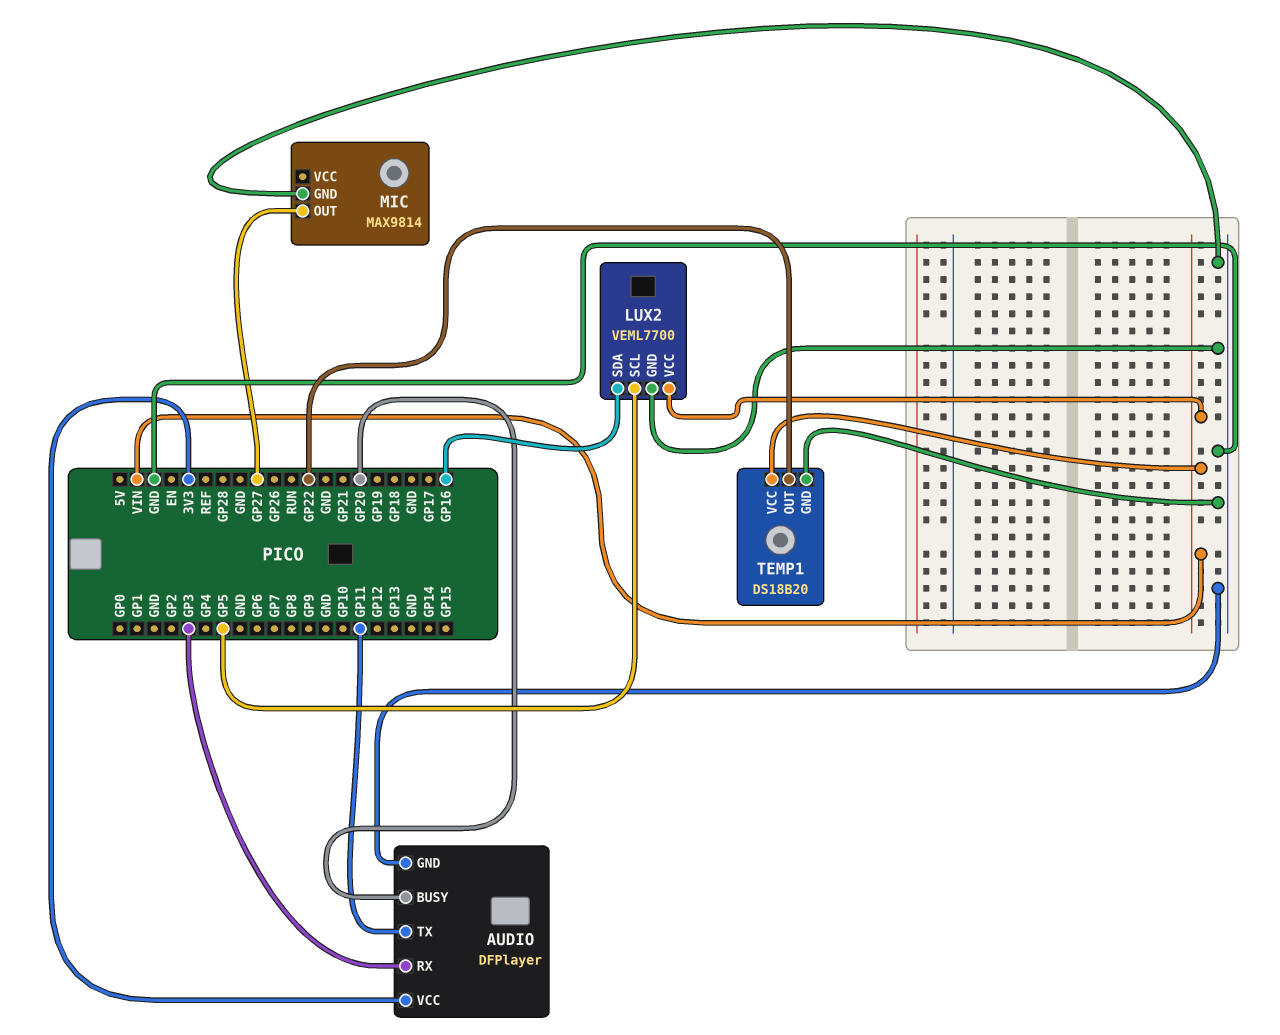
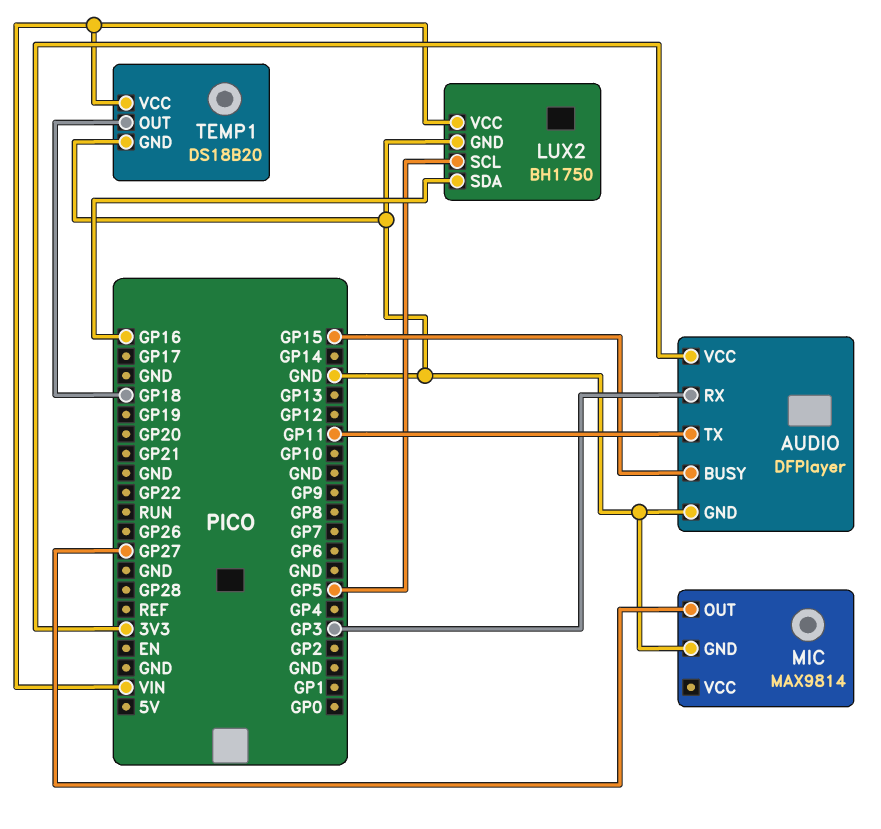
AUDIO pin BUSY: GP20 -> GP15
LUX2: VEML7700 -> BH1750
TEMP1 pin OUT: GP22 -> GP18

